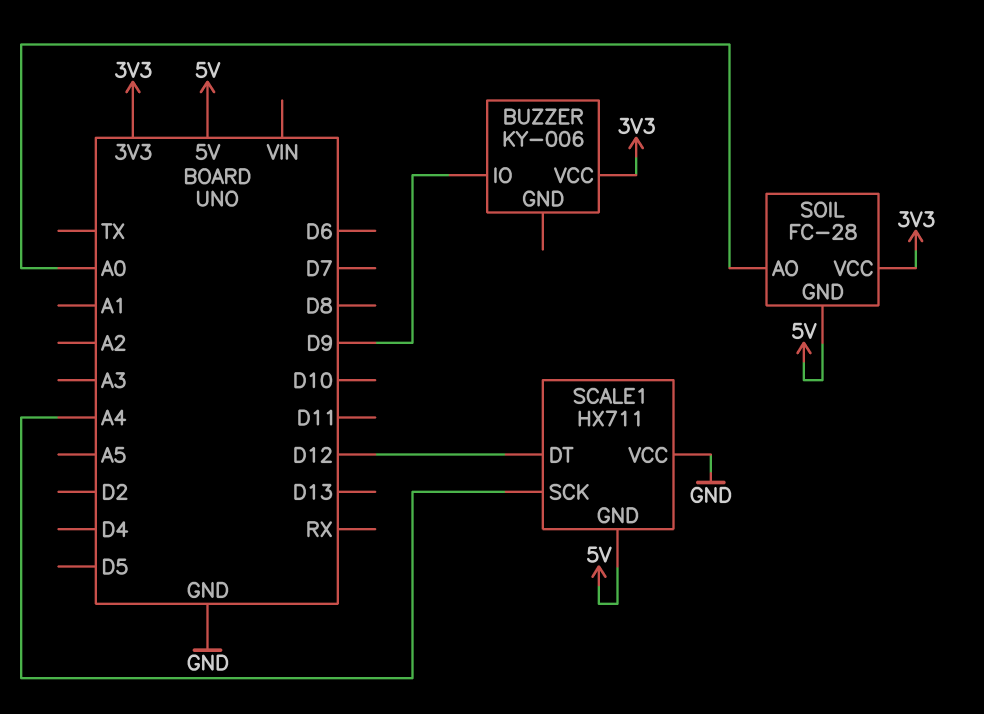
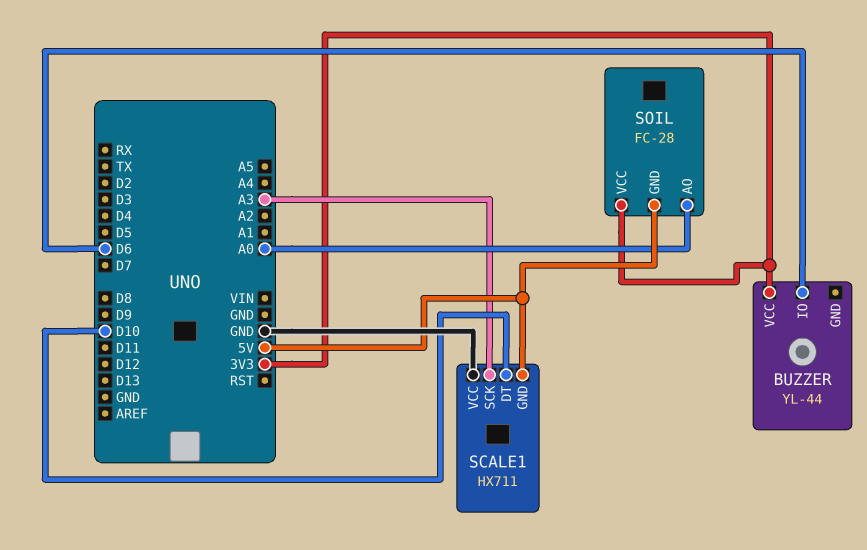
BUZZER: KY-006 -> YL-44
BUZZER pin IO: D9 -> D6
SCALE1 pin DT: D12 -> D10
SCALE1 pin SCK: A4 -> A3

